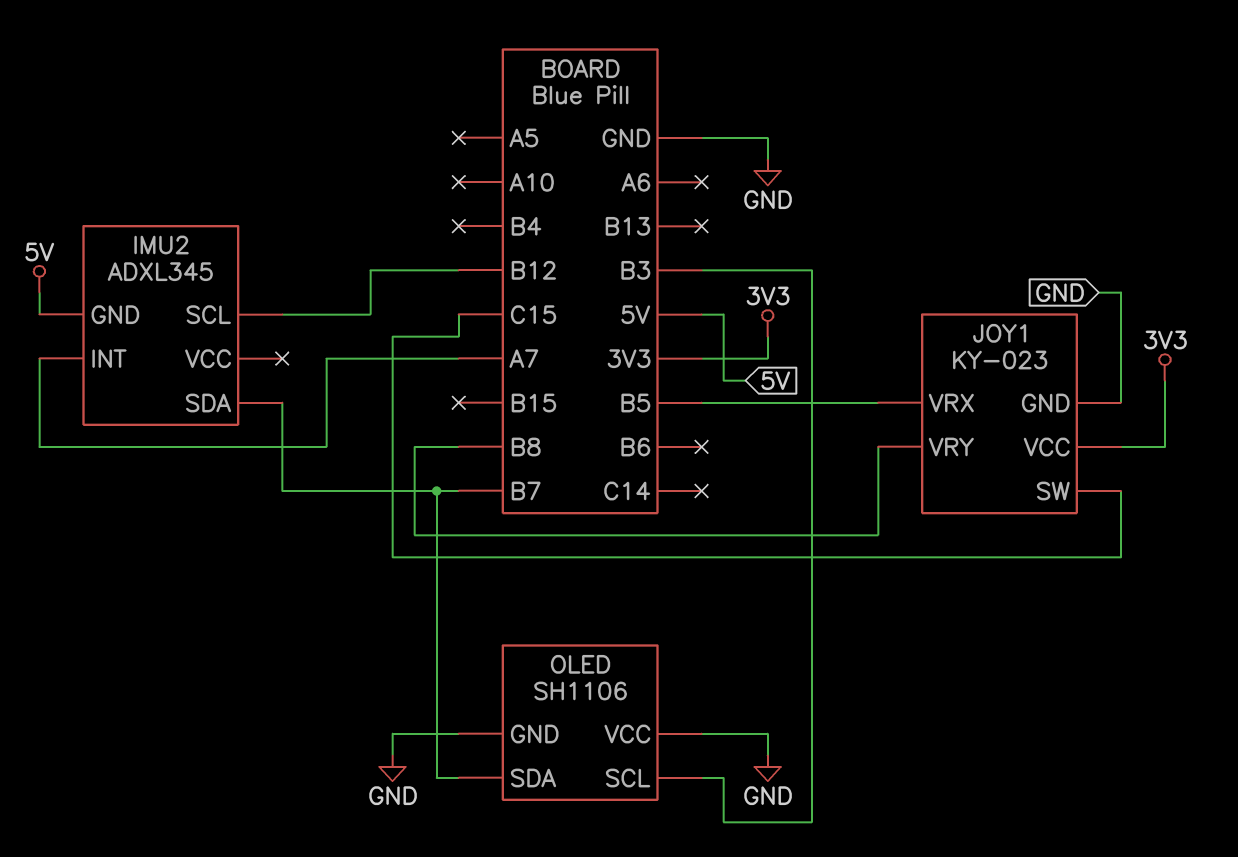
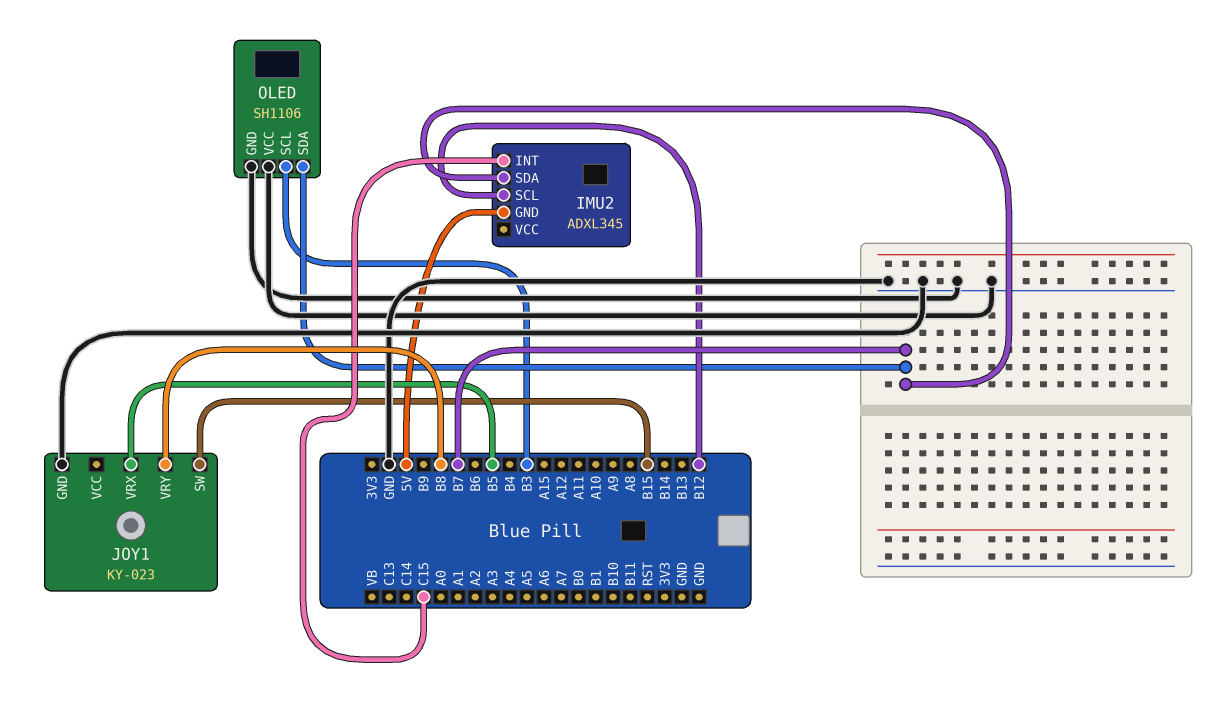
IMU2 pin INT: A7 -> C15
JOY1 pin SW: C15 -> B15
JOY1 pin VCC: 3V3 -> none

